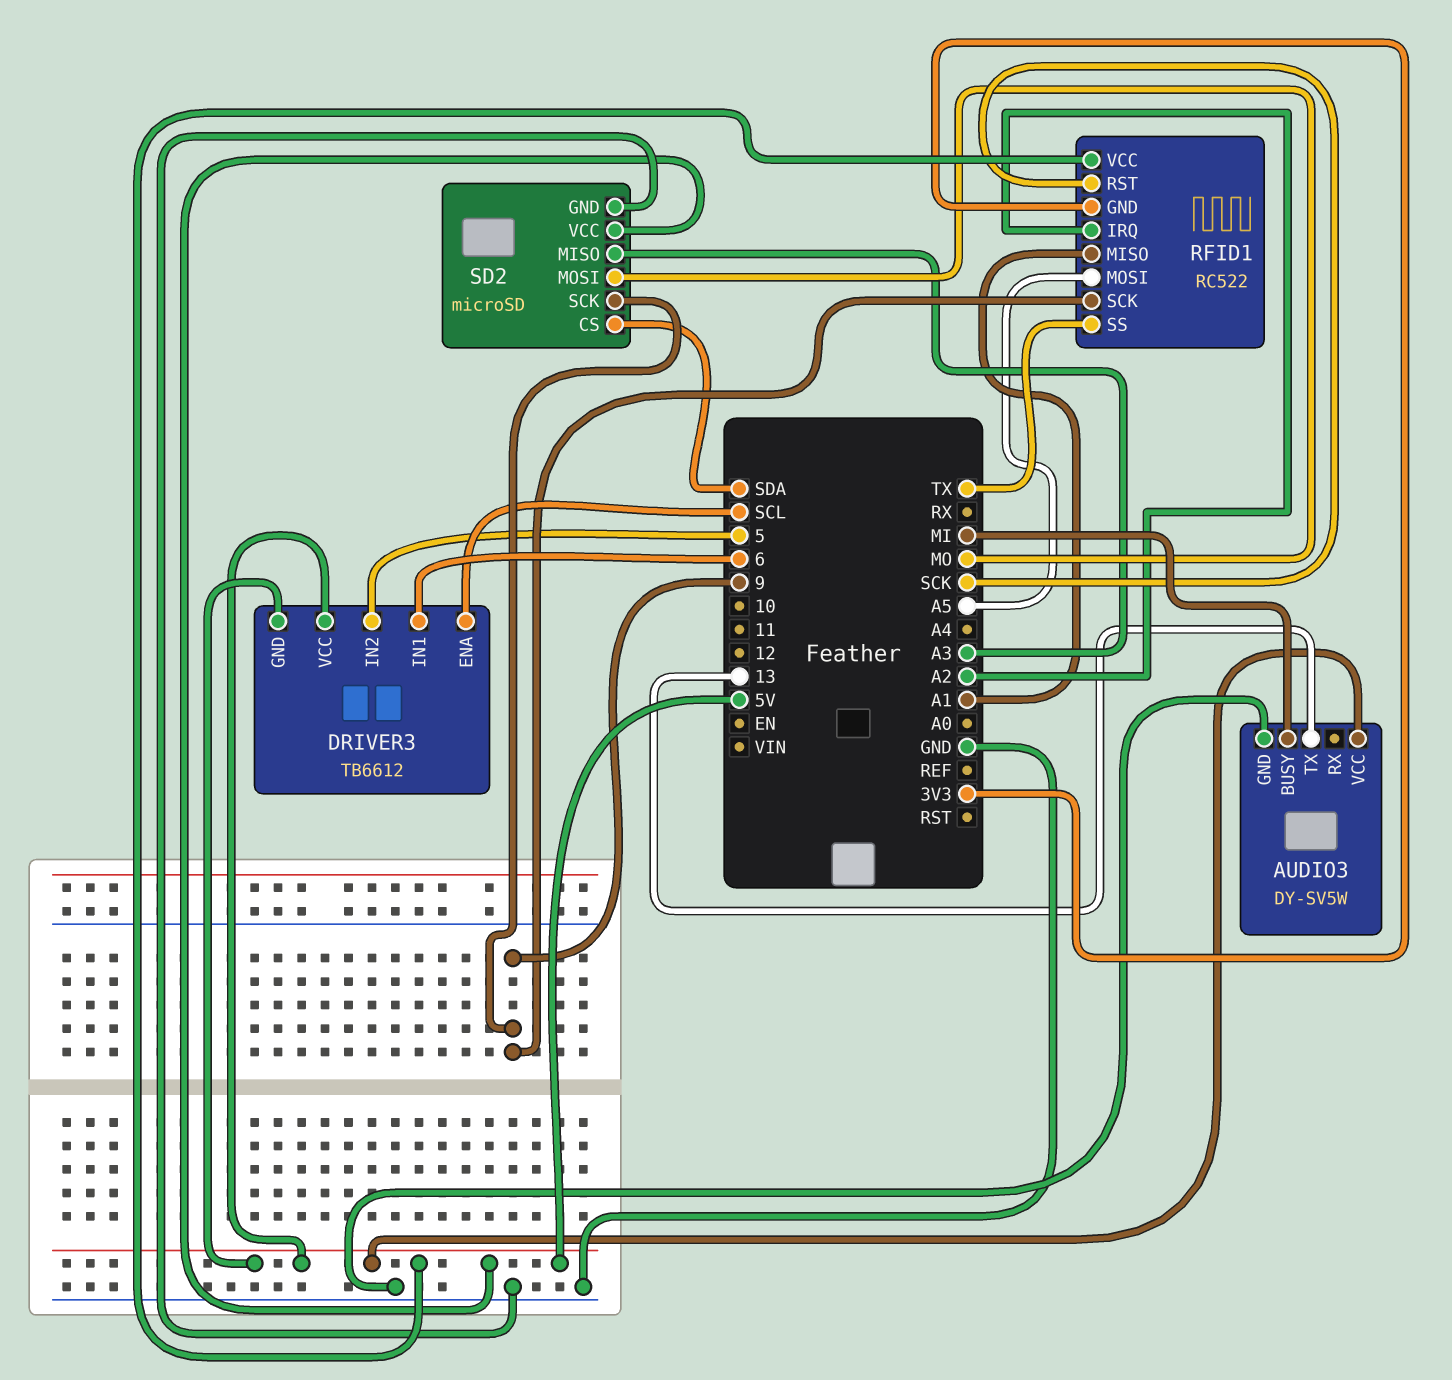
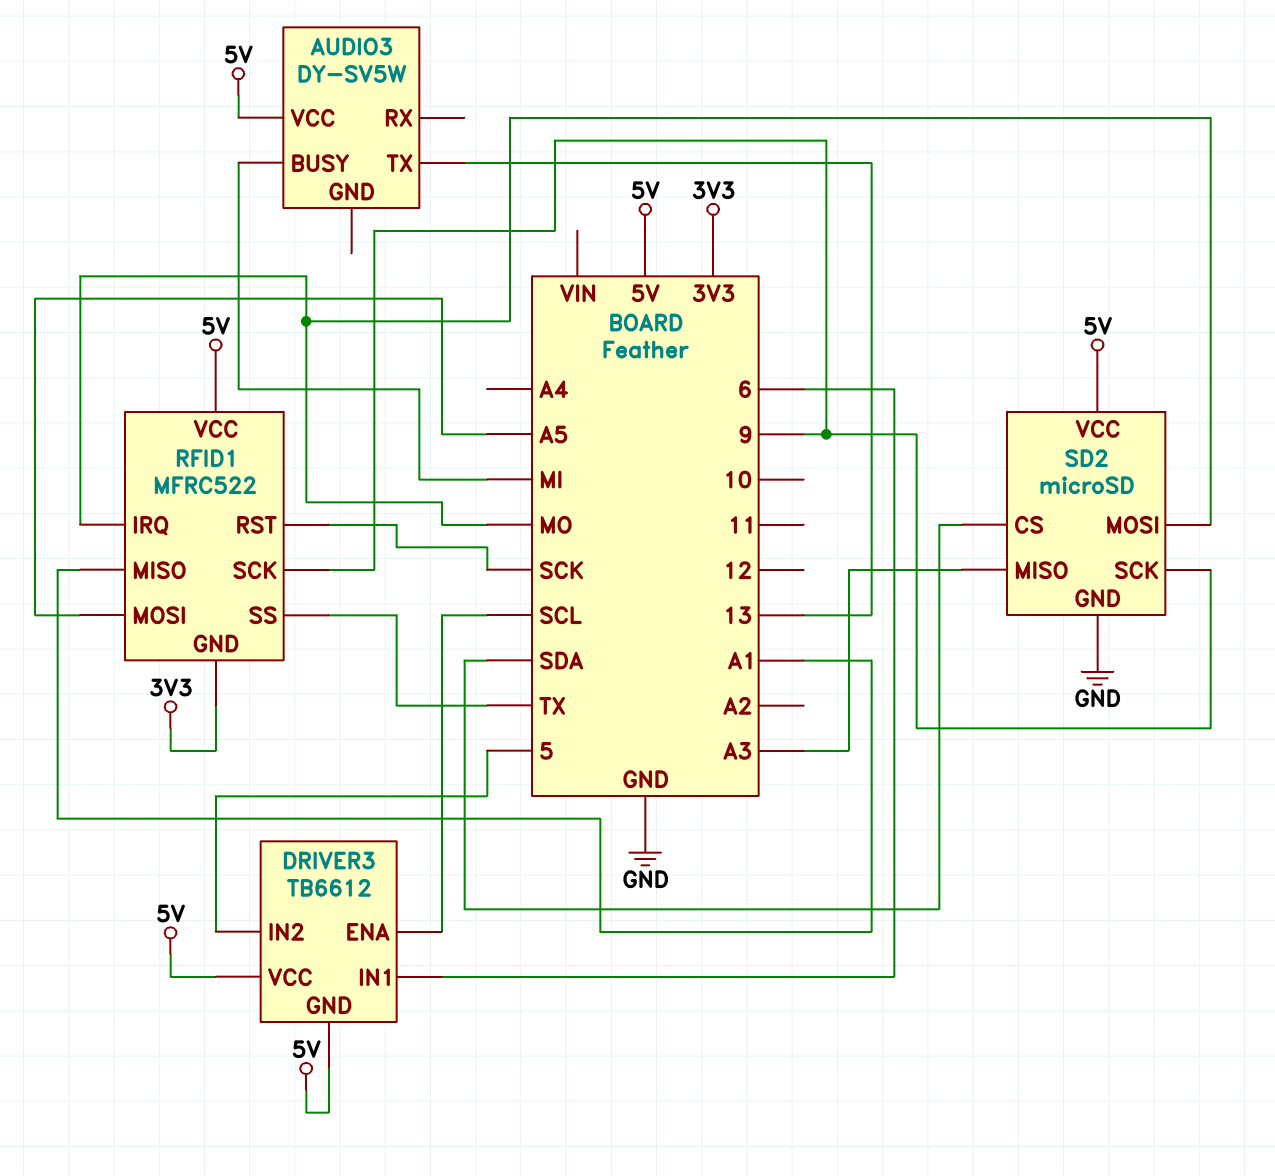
AUDIO3 pin GND: GND -> none
RFID1: RC522 -> MFRC522
RFID1 pin IRQ: A2 -> MO

